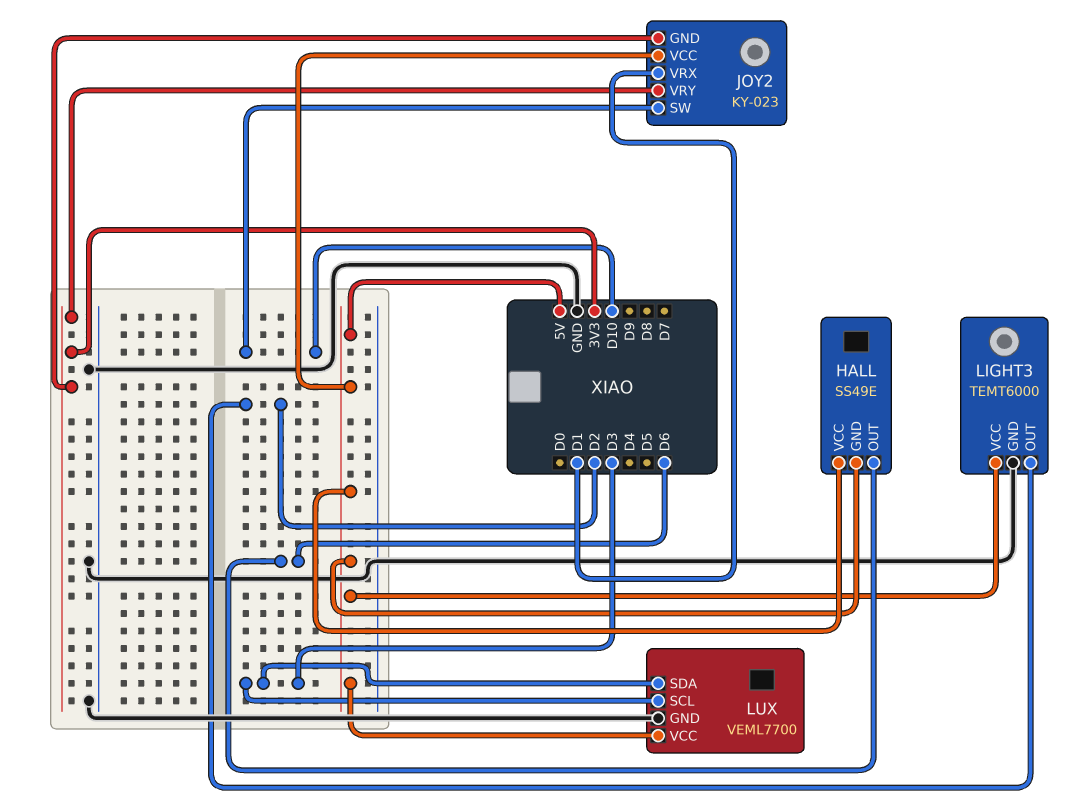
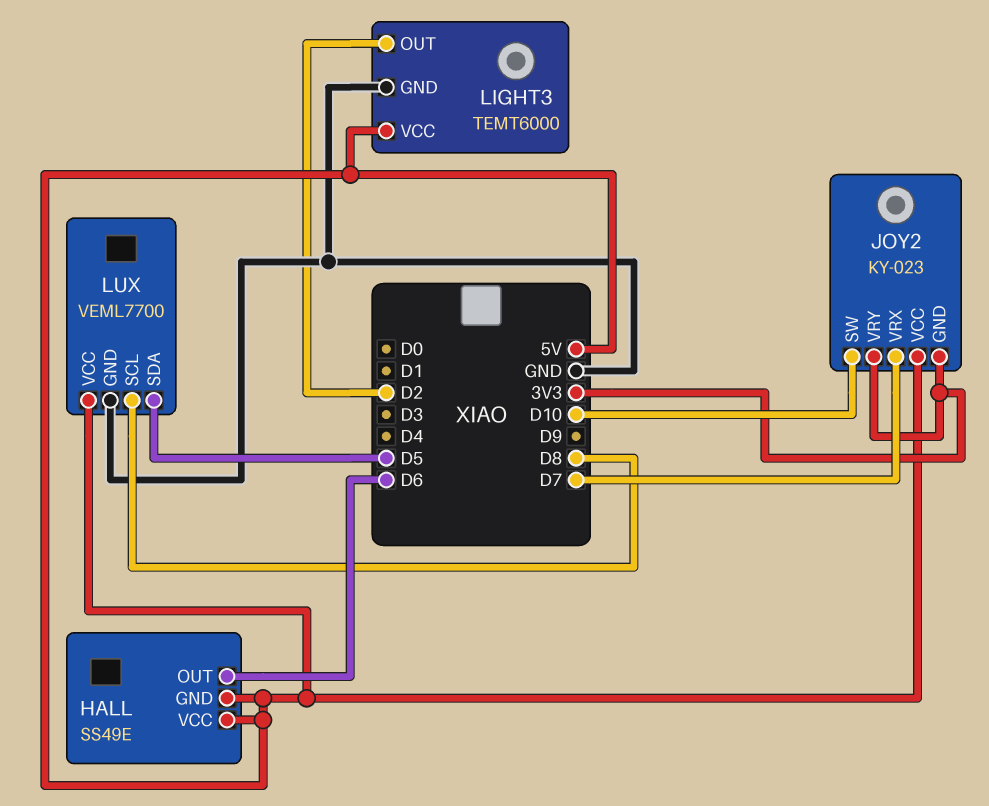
JOY2 pin VRX: D1 -> D7
LUX pin SCL: D3 -> D8
LUX pin SDA: D3 -> D5

